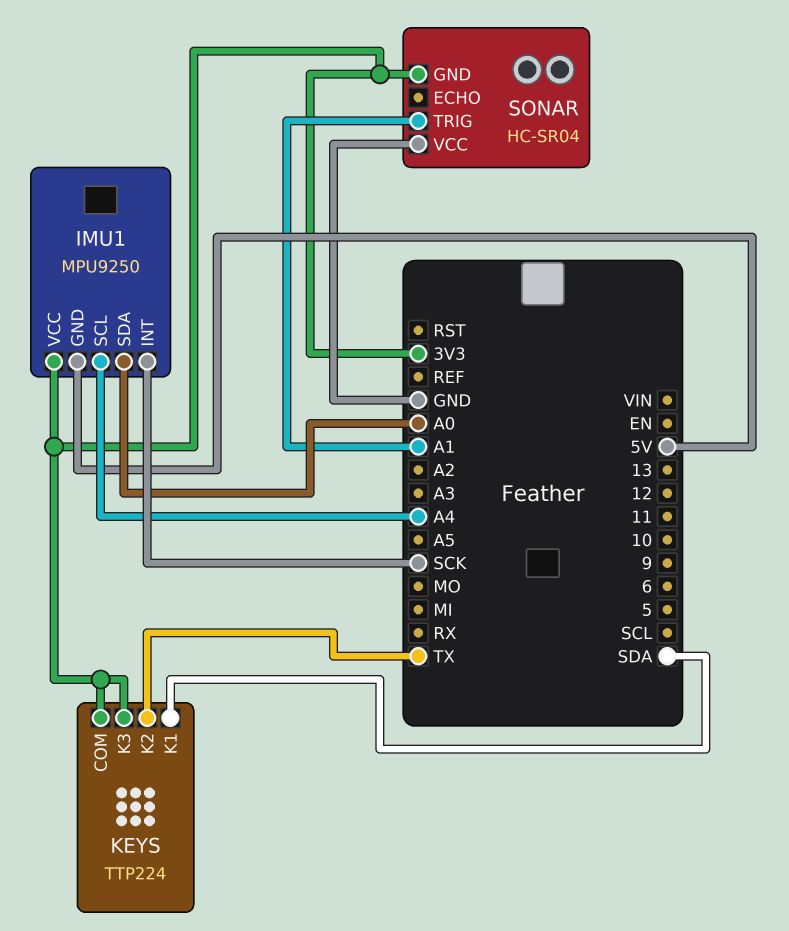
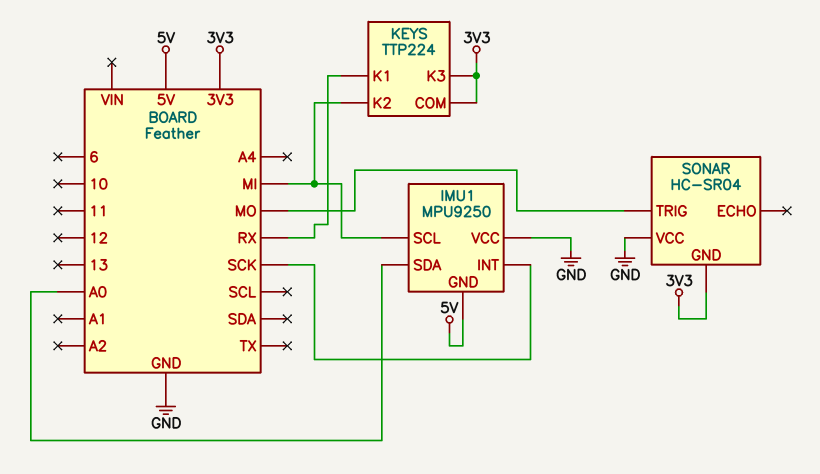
IMU1 pin SCL: A4 -> MI
IMU1 pin VCC: 3V3 -> GND
KEYS pin K1: SDA -> RX
KEYS pin K2: TX -> MI
SONAR pin TRIG: A1 -> MO

